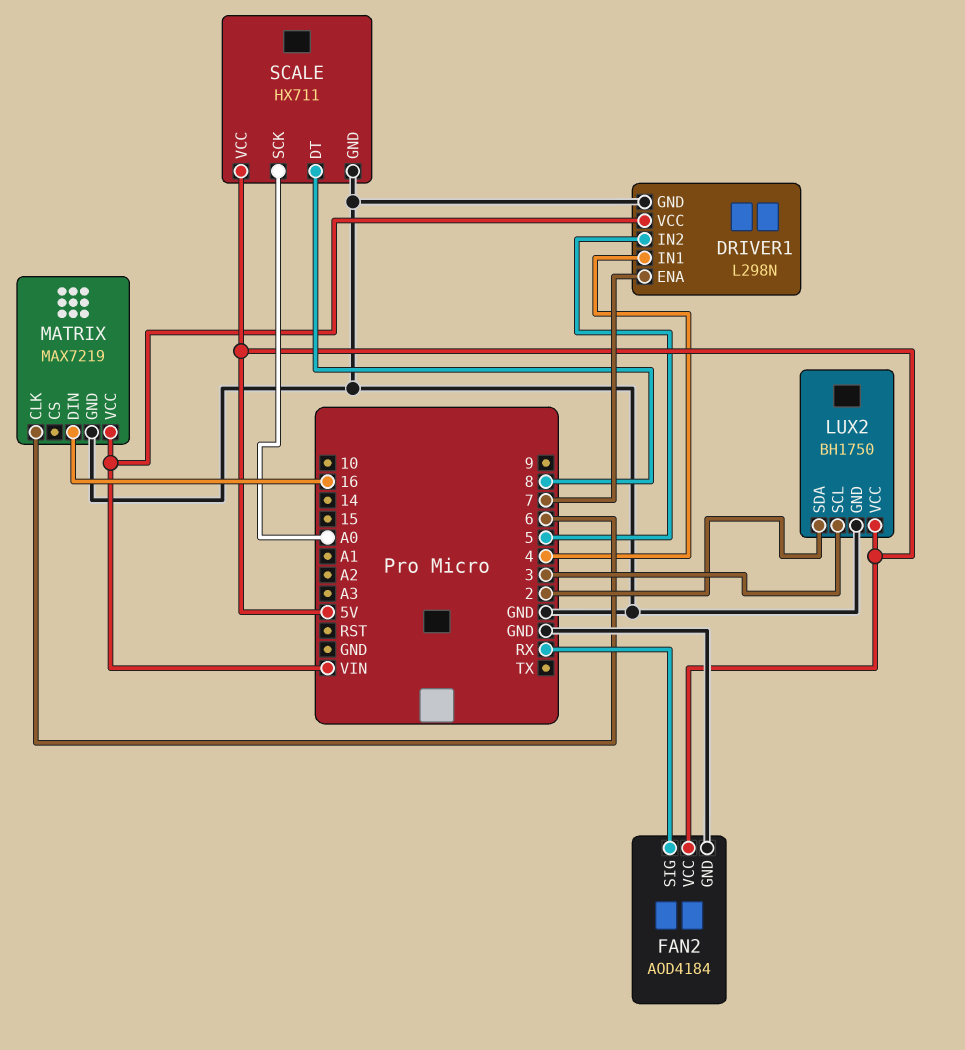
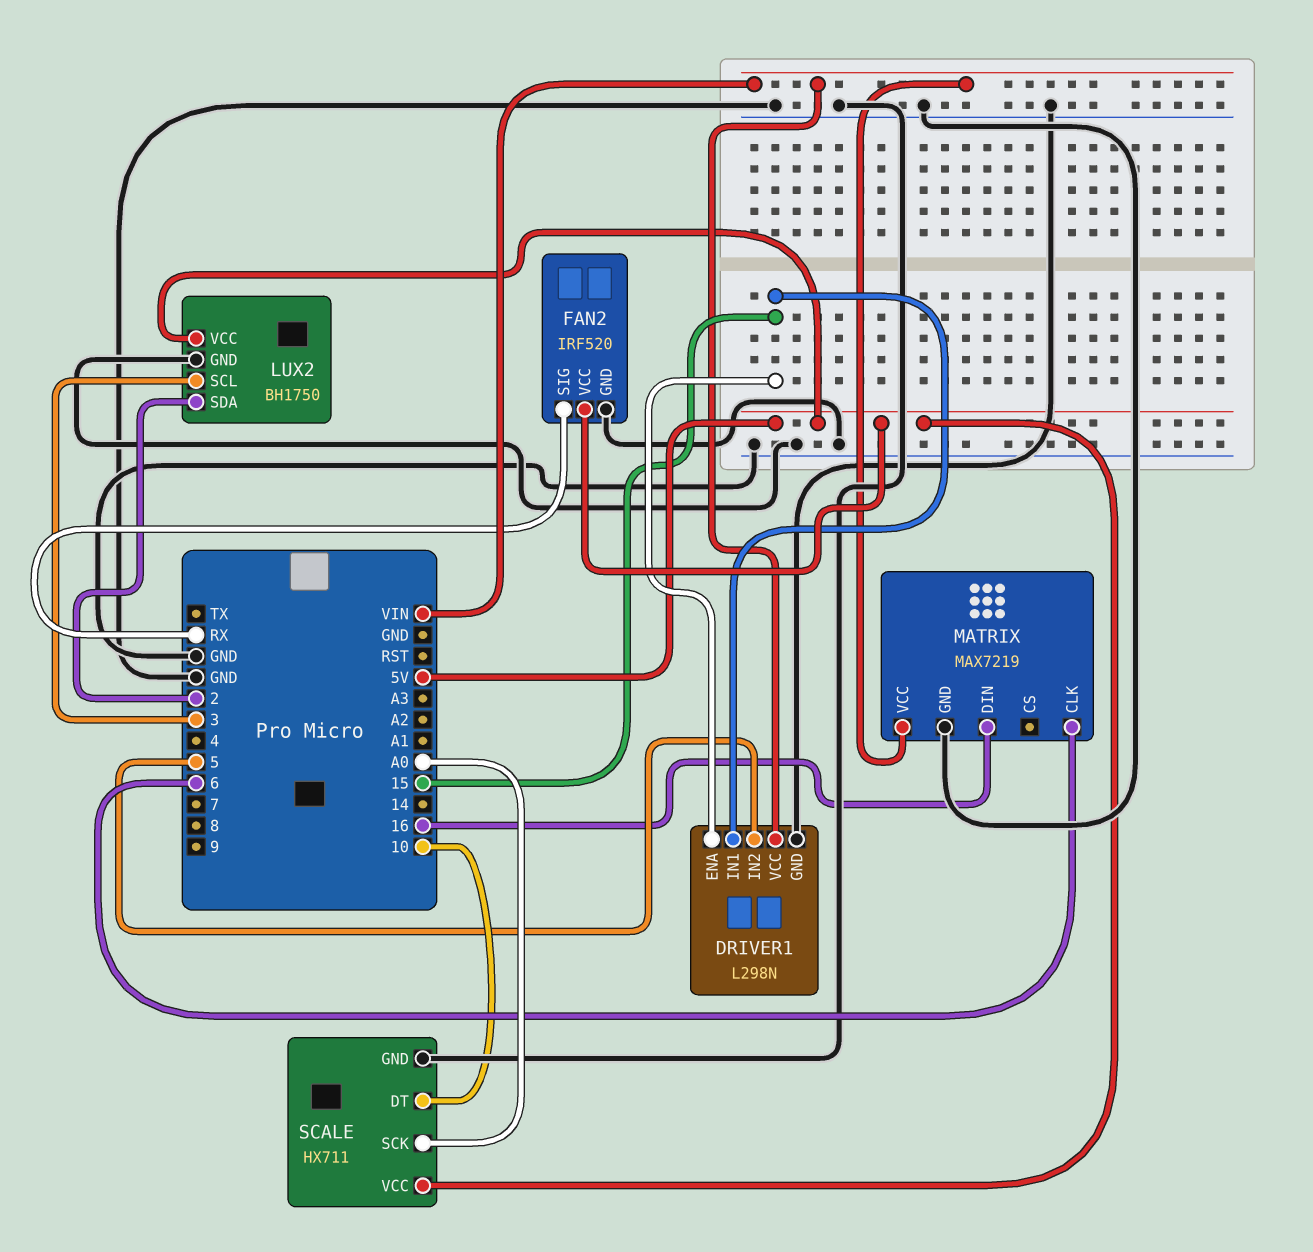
DRIVER1 pin ENA: 7 -> 15
DRIVER1 pin IN1: 4 -> 15
FAN2: AOD4184 -> IRF520
SCALE pin DT: 8 -> 10

